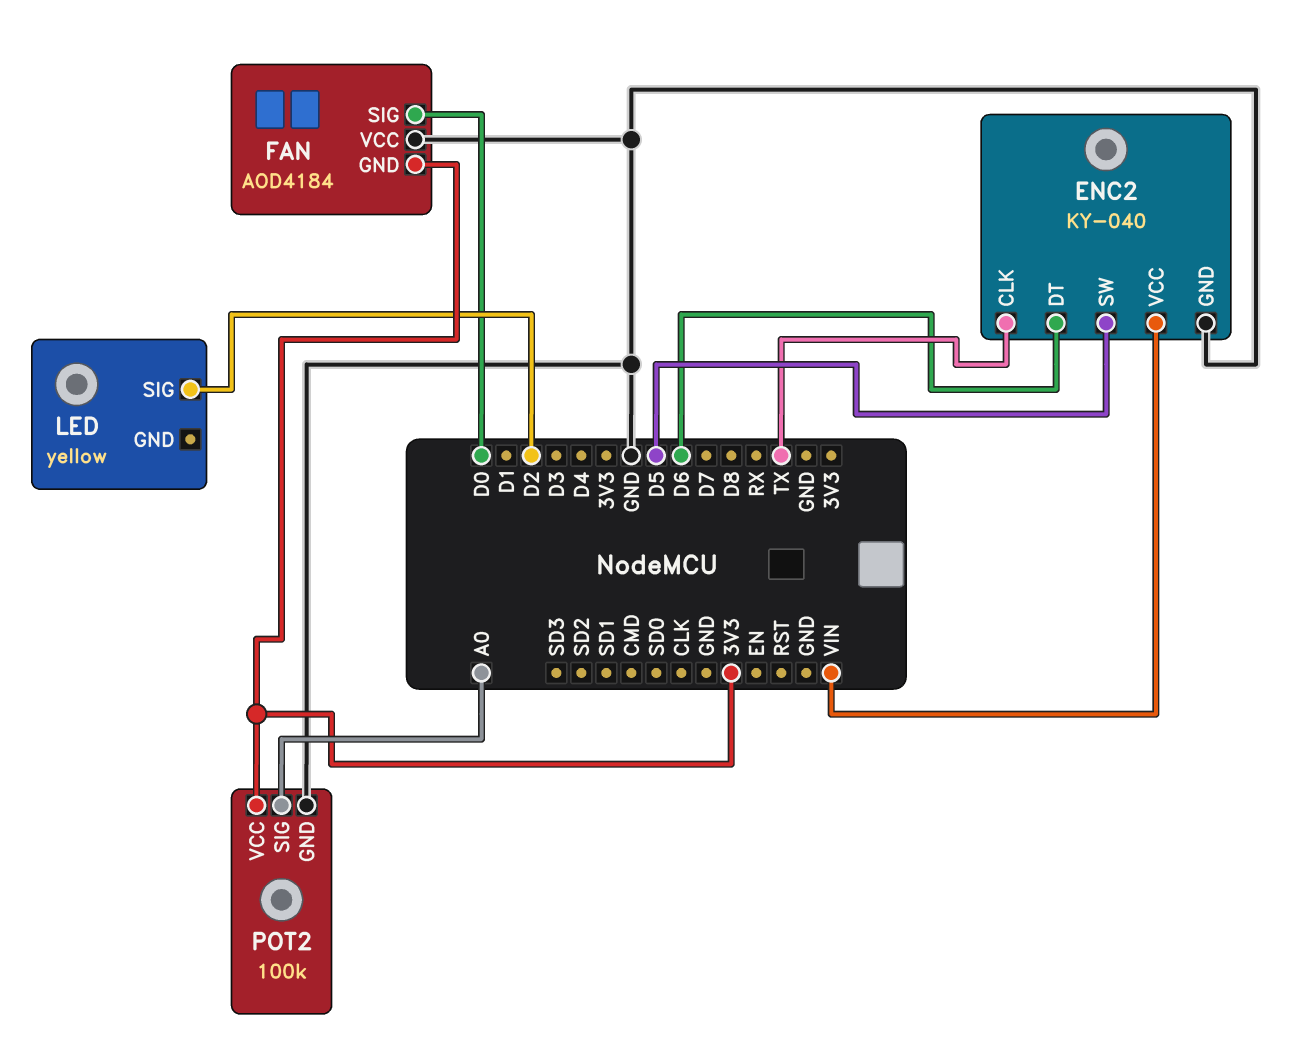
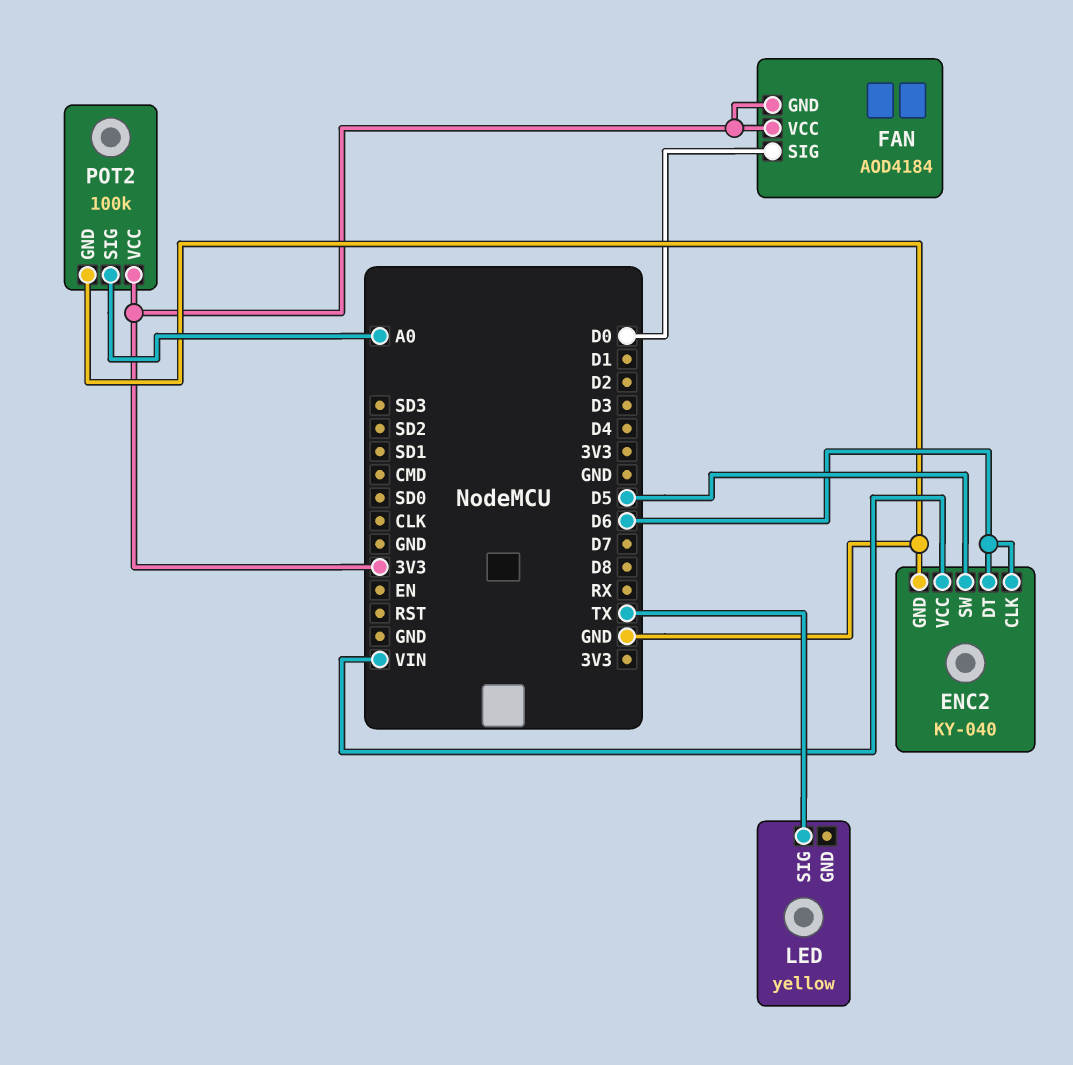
ENC2 pin CLK: TX -> D6
FAN pin VCC: GND -> 3V3
LED pin SIG: D2 -> TX

